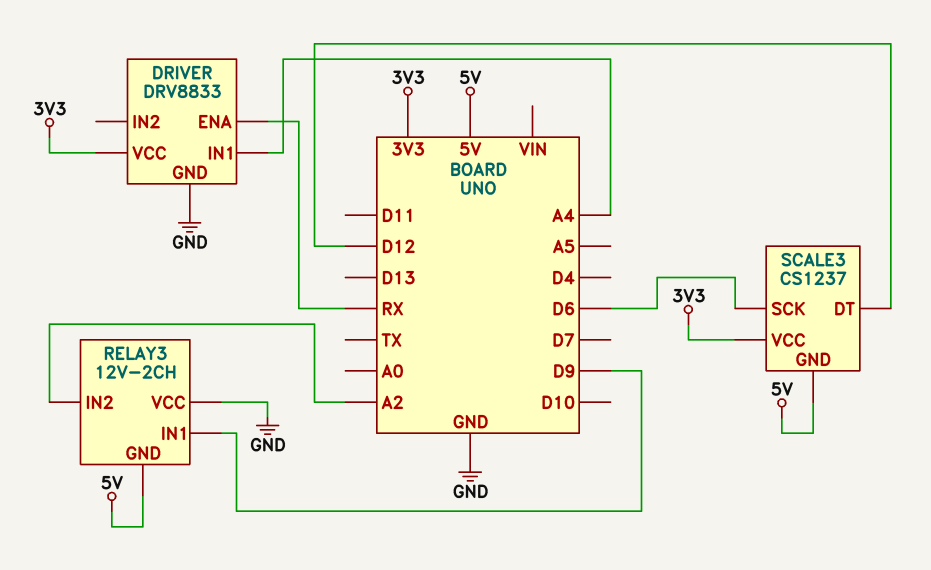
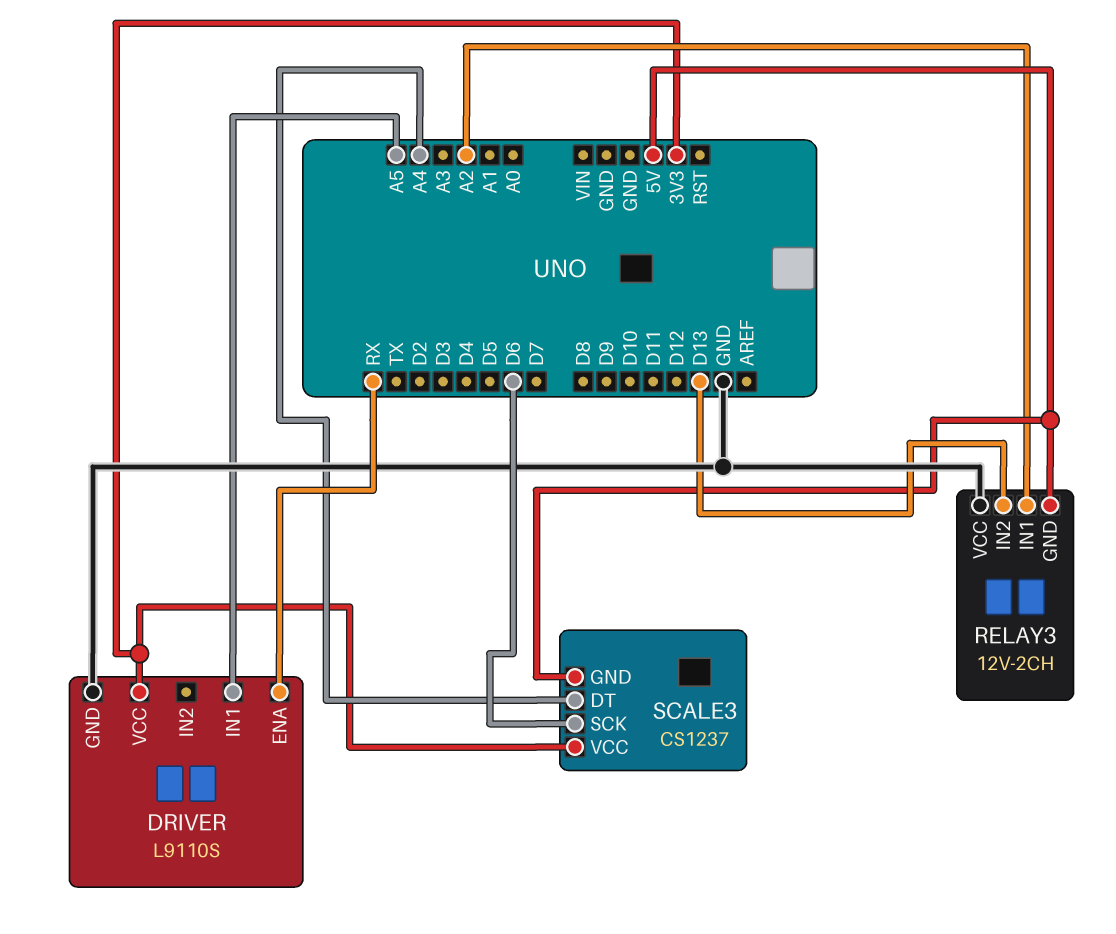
DRIVER: DRV8833 -> L9110S
DRIVER pin IN1: A4 -> A5
RELAY3 pin IN1: D9 -> A2
RELAY3 pin IN2: A2 -> D13
SCALE3 pin DT: D12 -> A4

